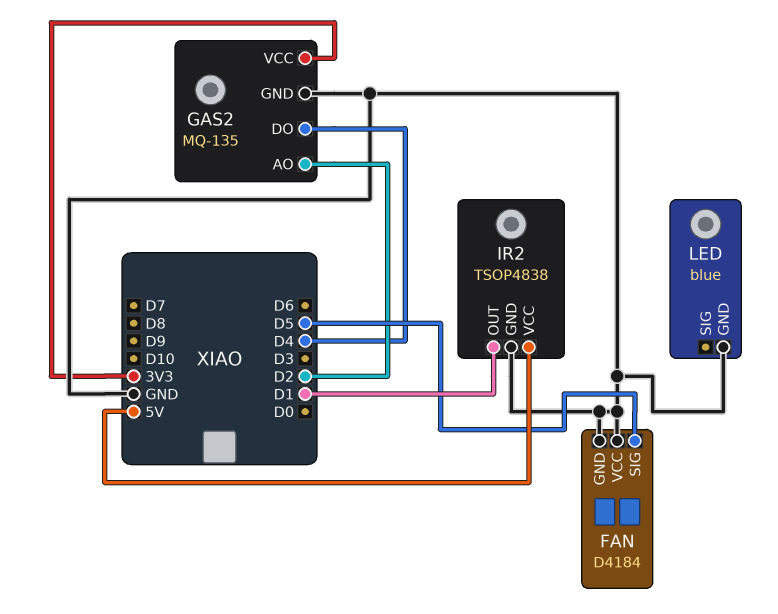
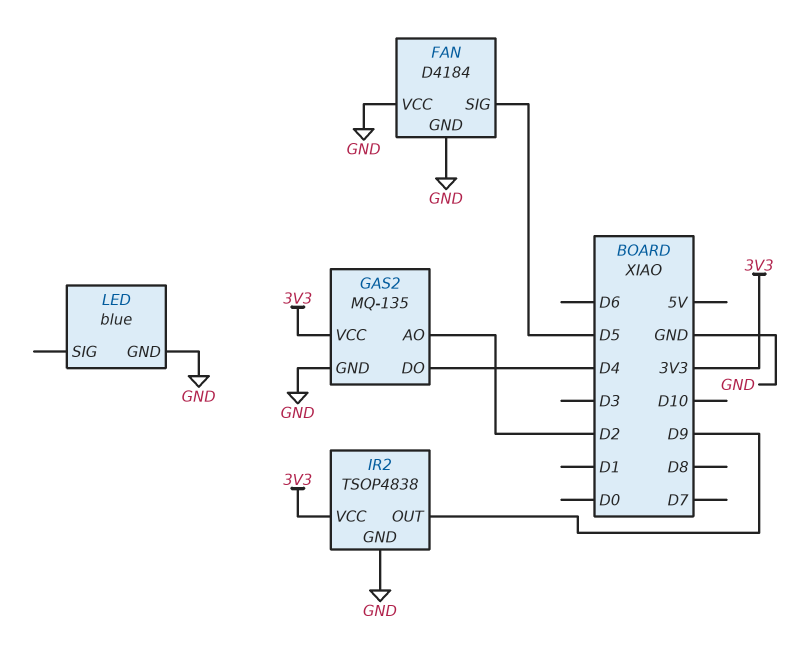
IR2 pin OUT: D1 -> D9
IR2 pin VCC: 5V -> 3V3

